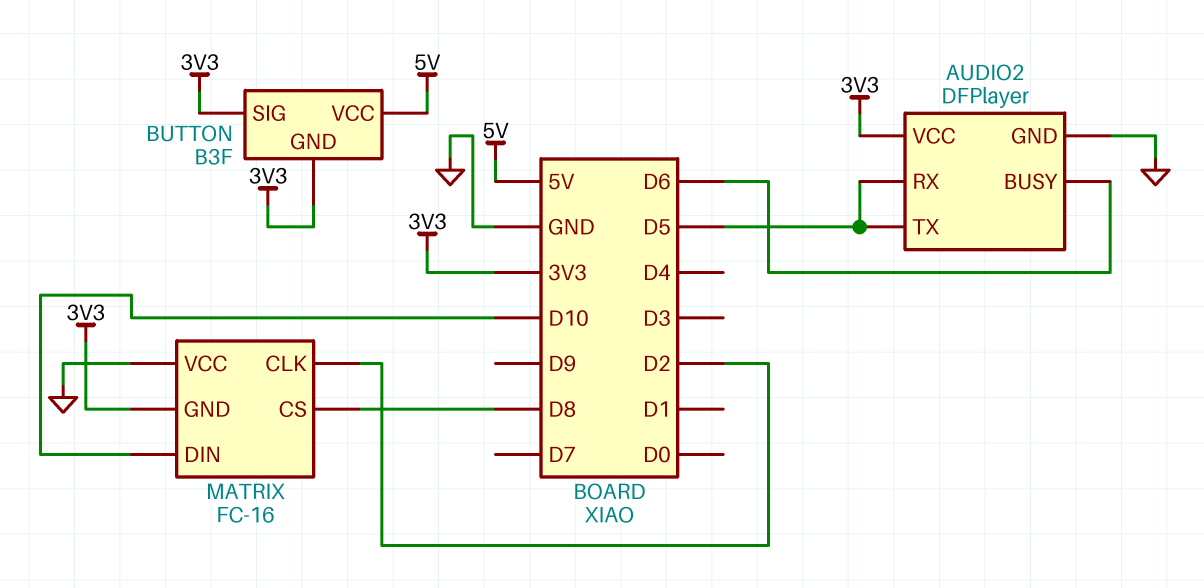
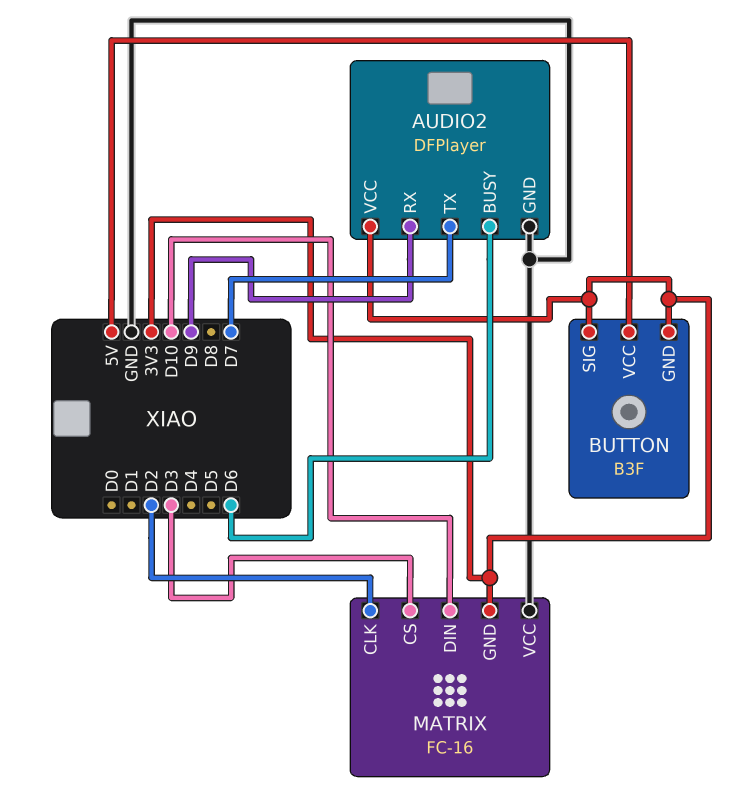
AUDIO2 pin RX: D5 -> D9
AUDIO2 pin TX: D5 -> D7
MATRIX pin CS: D8 -> D3

